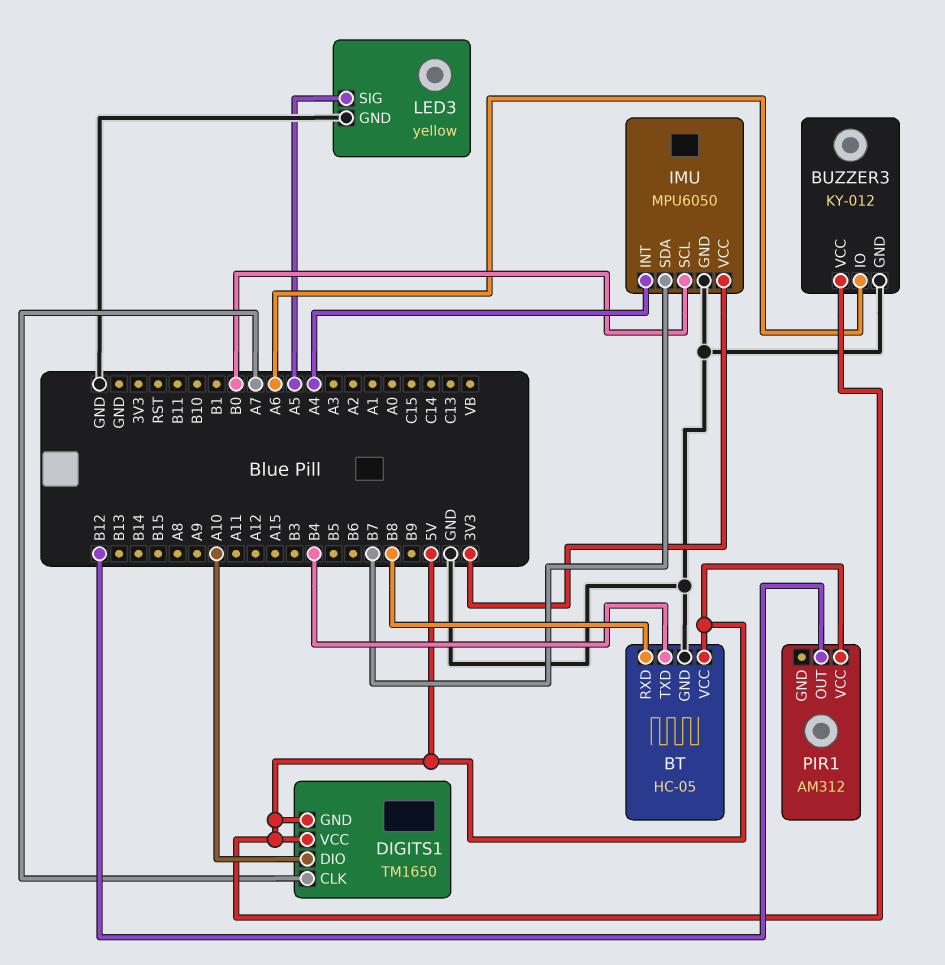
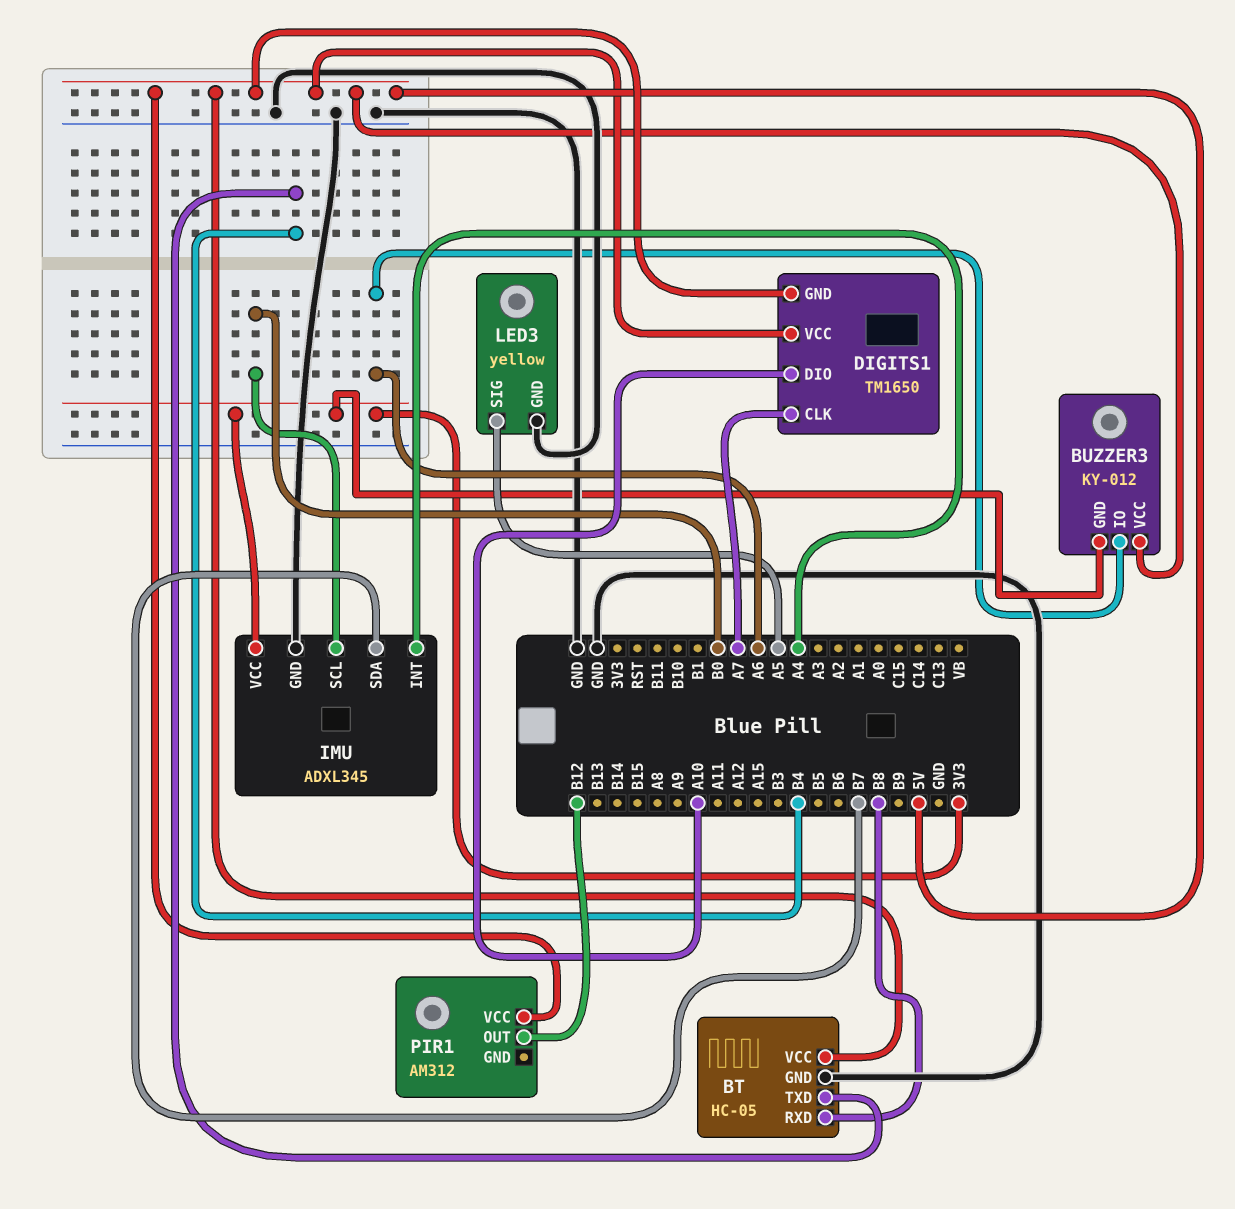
BUZZER3 pin GND: GND -> 3V3
IMU: MPU6050 -> ADXL345

